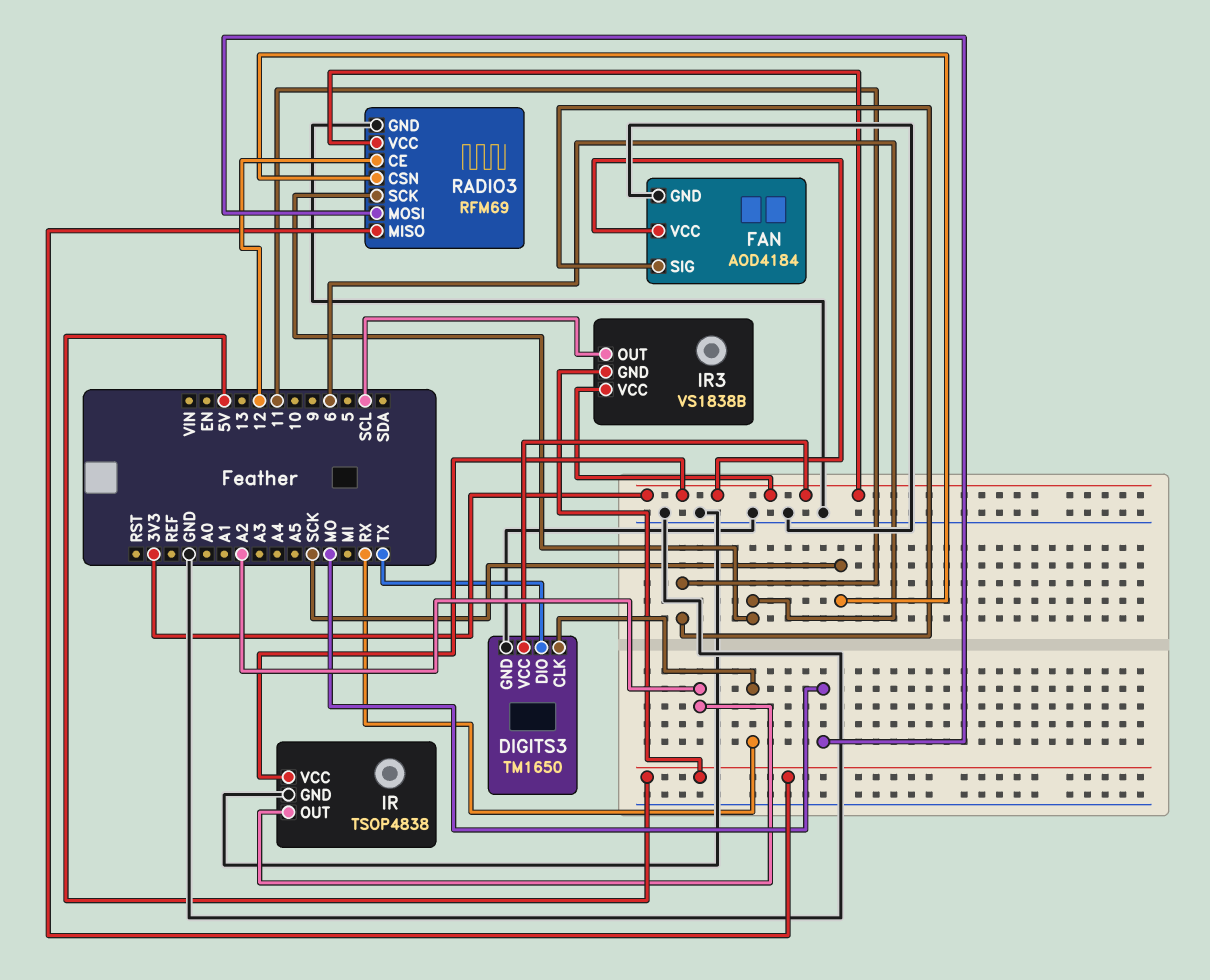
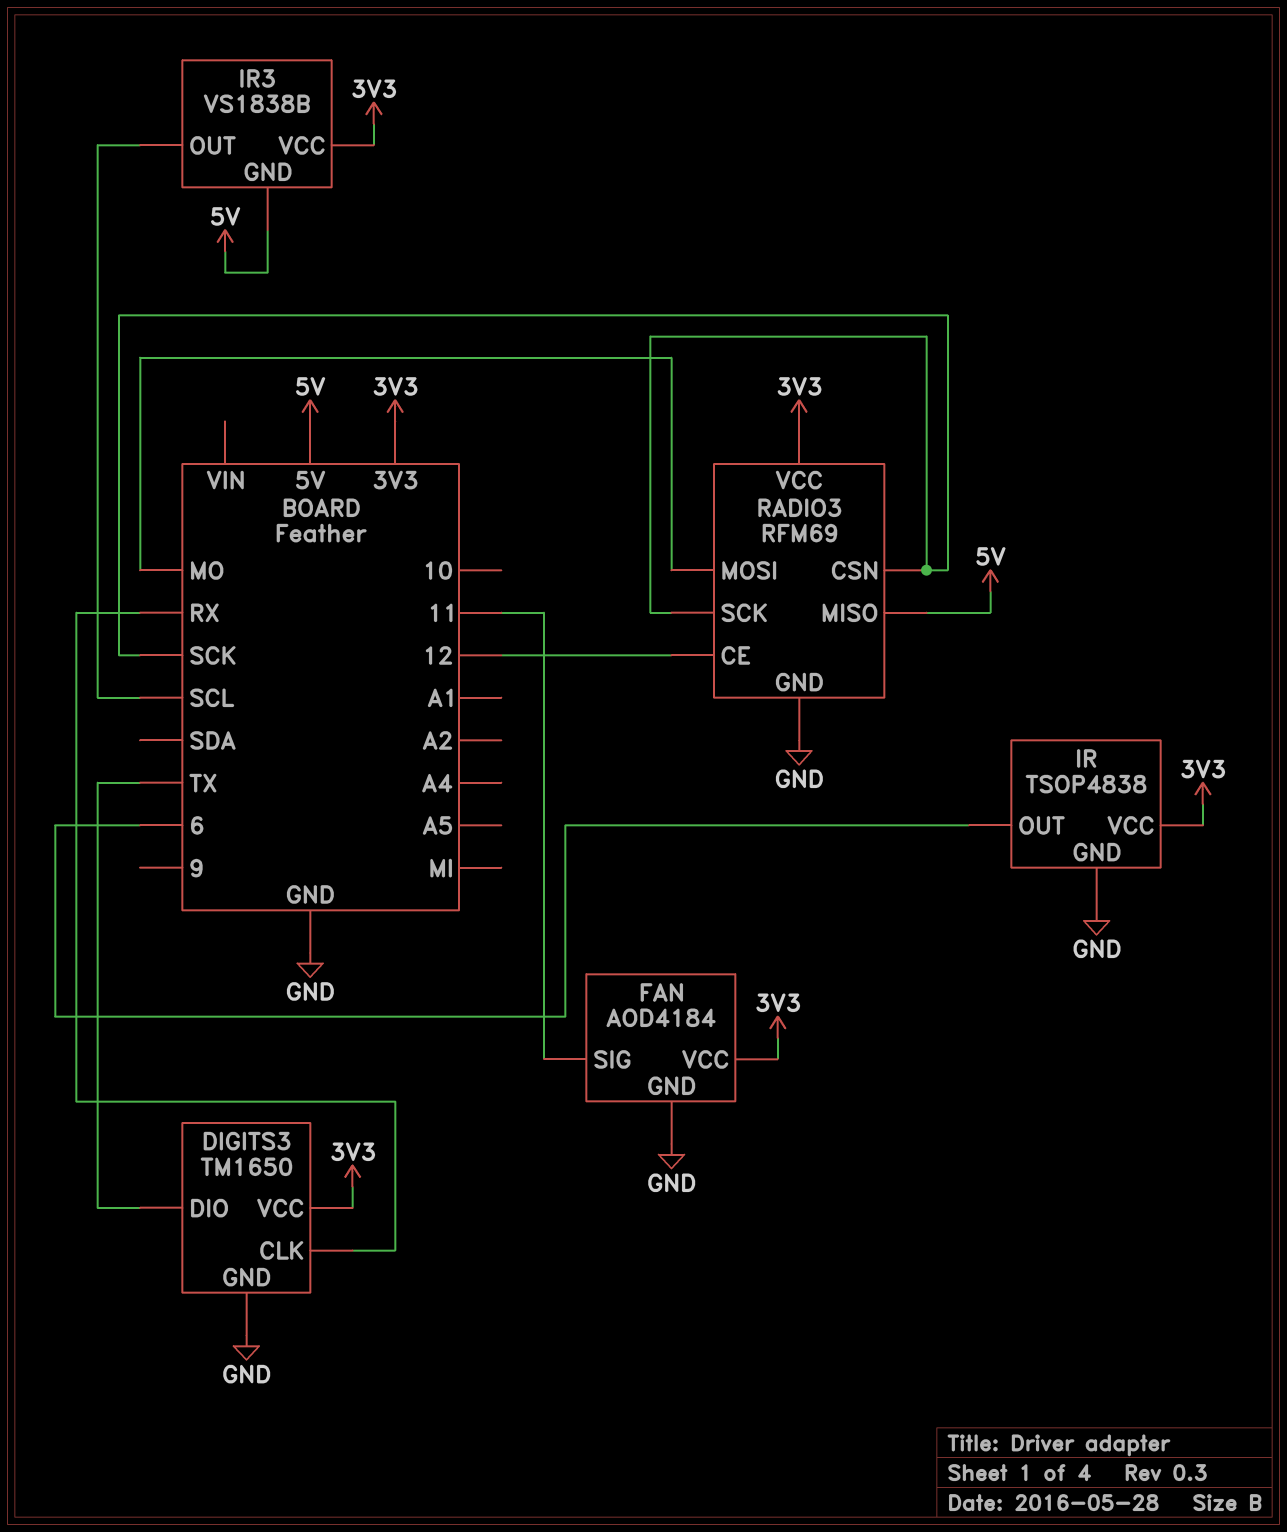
IR pin OUT: A2 -> 6
RADIO3 pin SCK: 6 -> SCK

